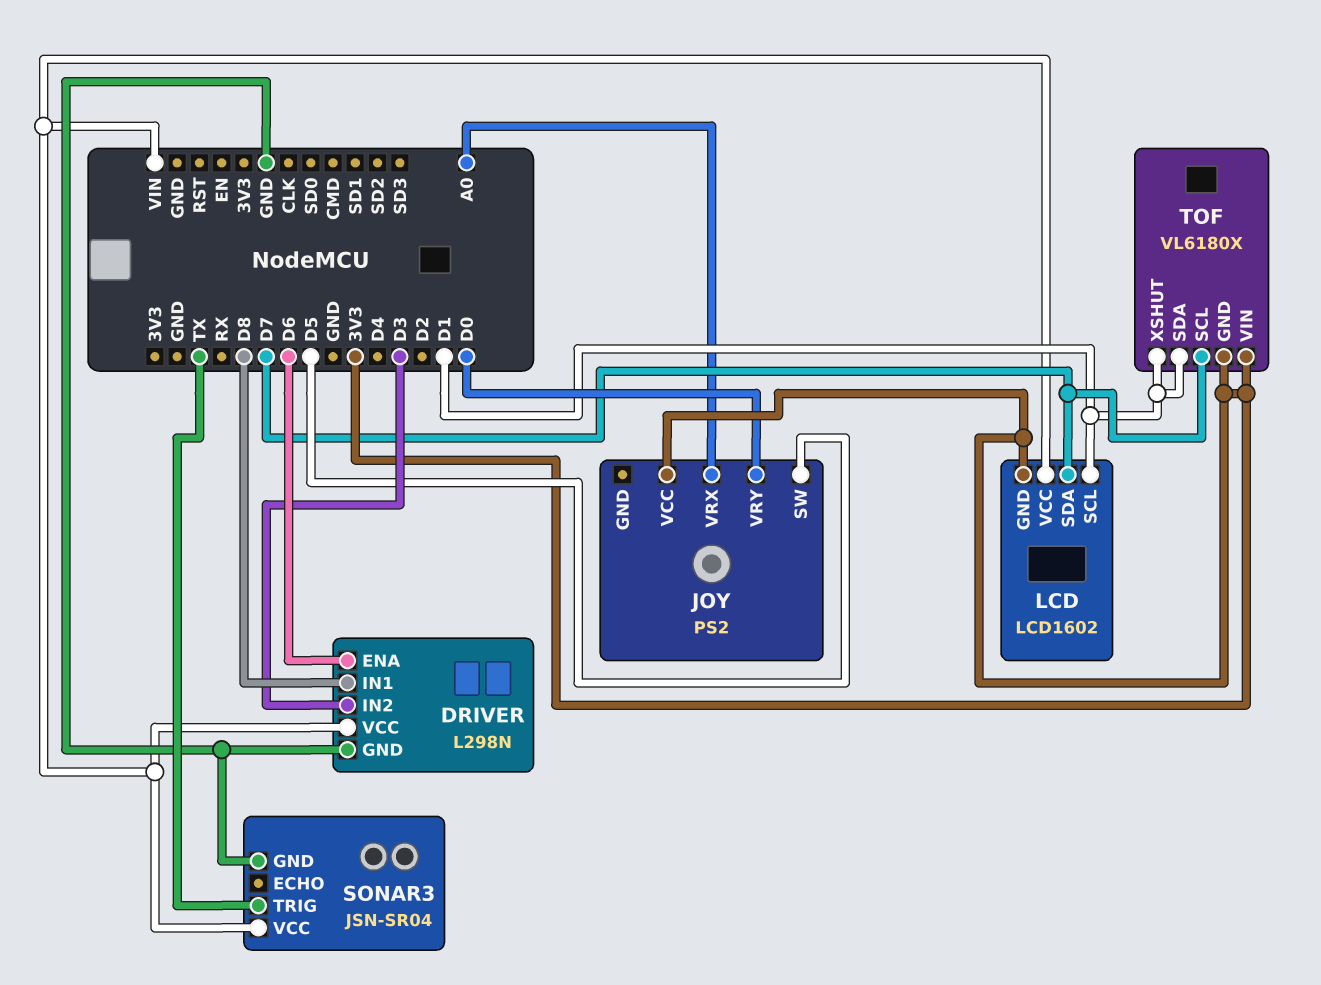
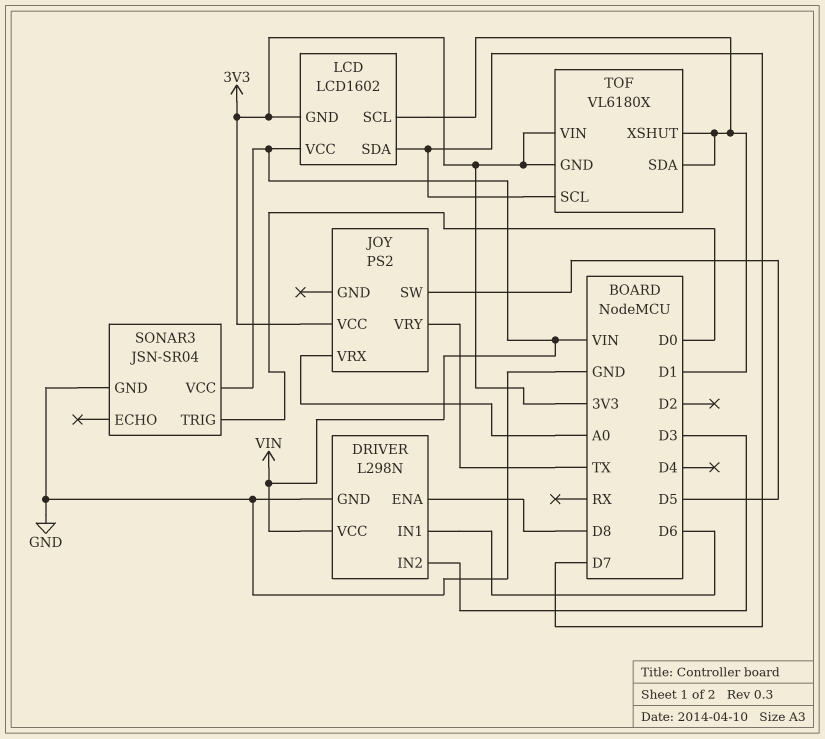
DRIVER pin ENA: D6 -> D8
DRIVER pin IN1: D8 -> D6
JOY pin VRY: D0 -> TX
SONAR3 pin TRIG: TX -> D0

